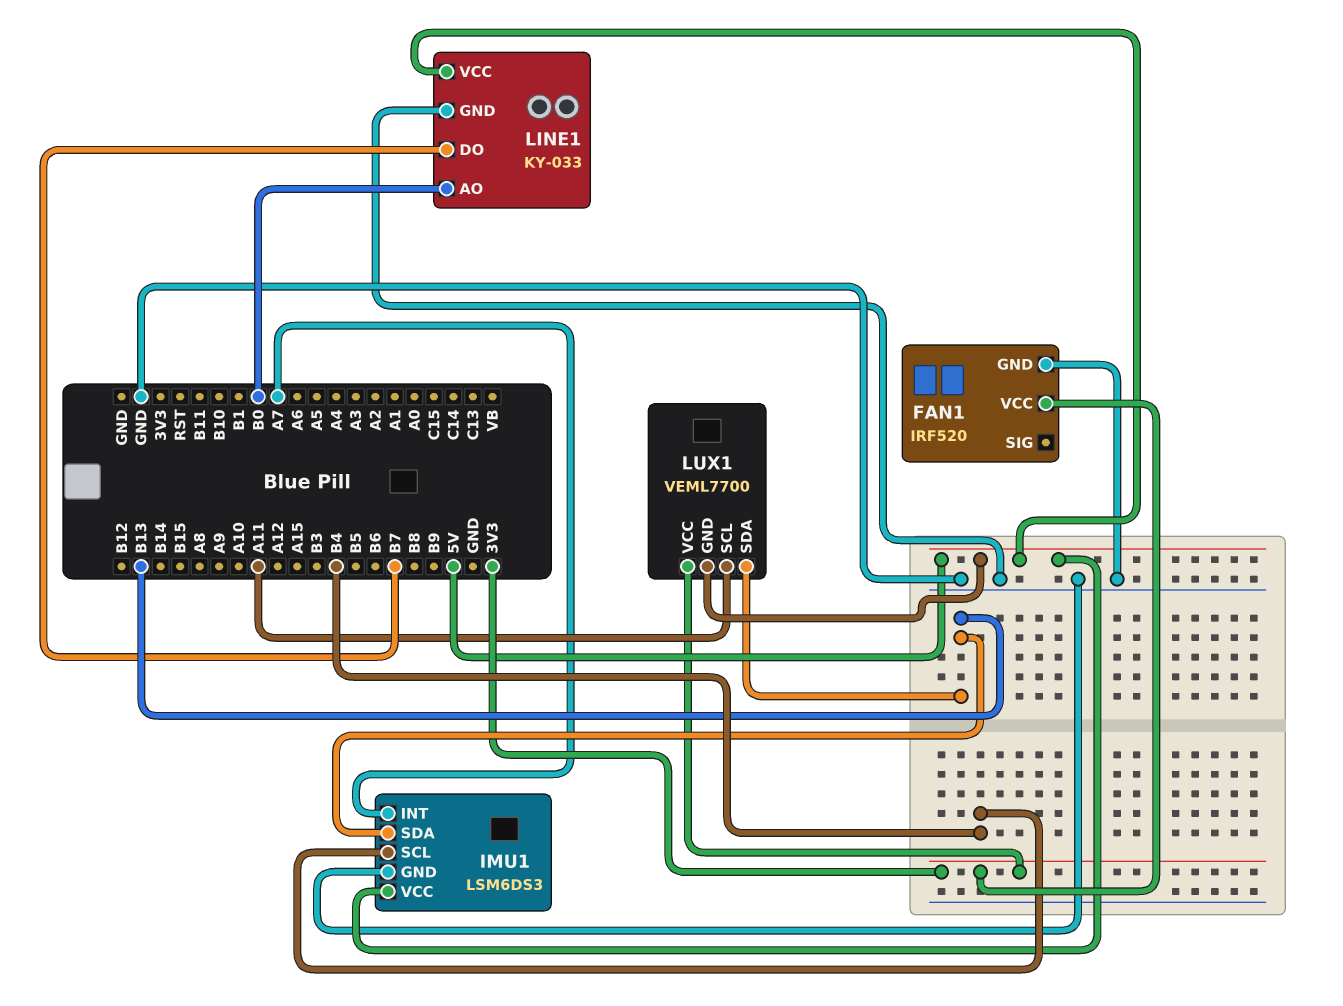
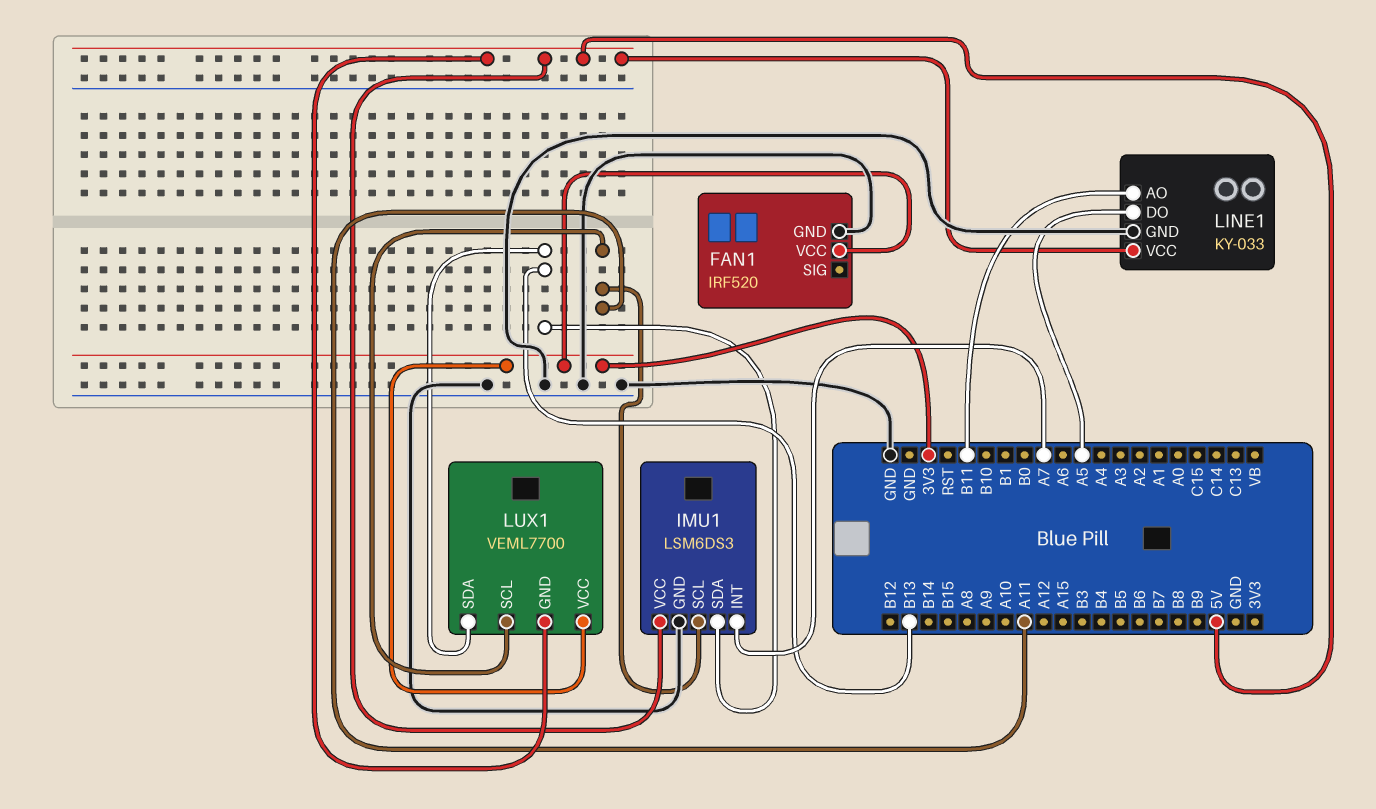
IMU1 pin SCL: B4 -> A11
LINE1 pin AO: B0 -> B11
LINE1 pin DO: B7 -> A5

